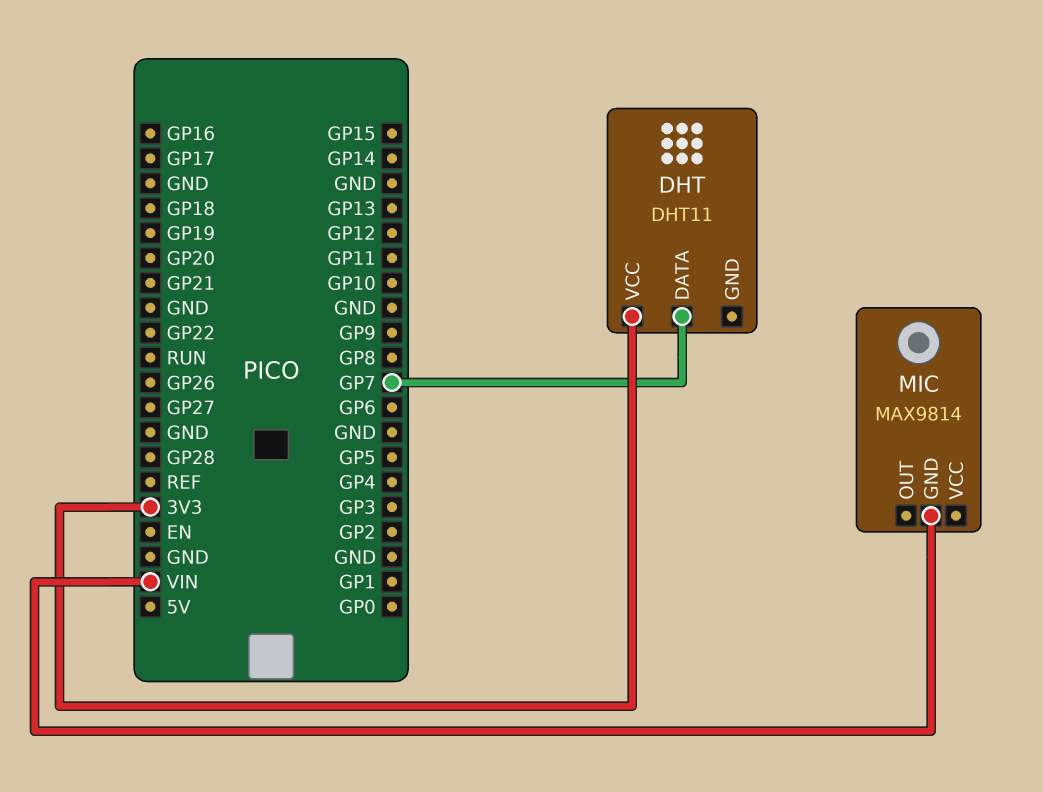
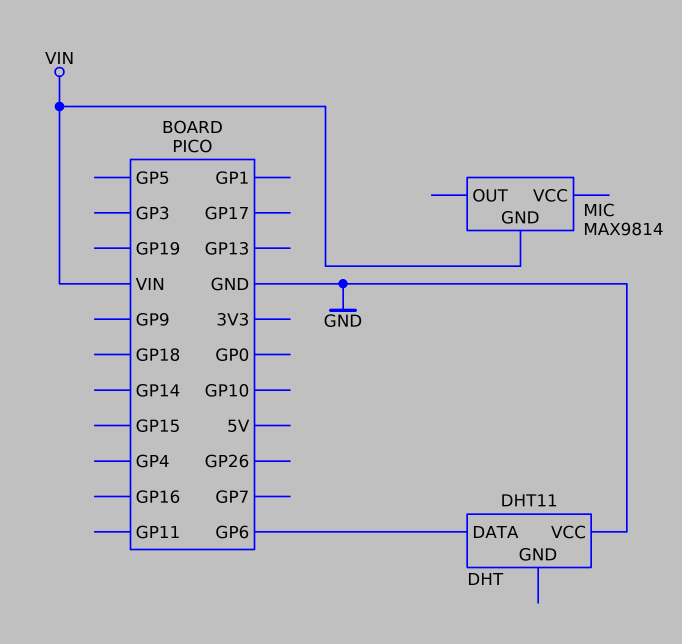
DHT pin DATA: GP7 -> GP6
DHT pin VCC: 3V3 -> GND

